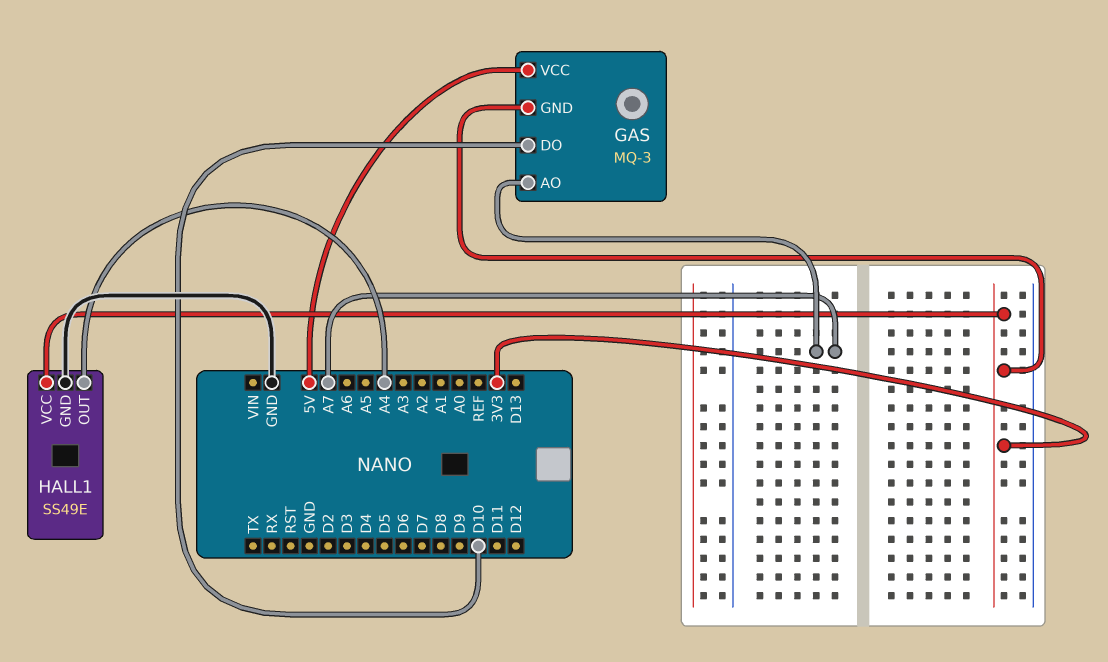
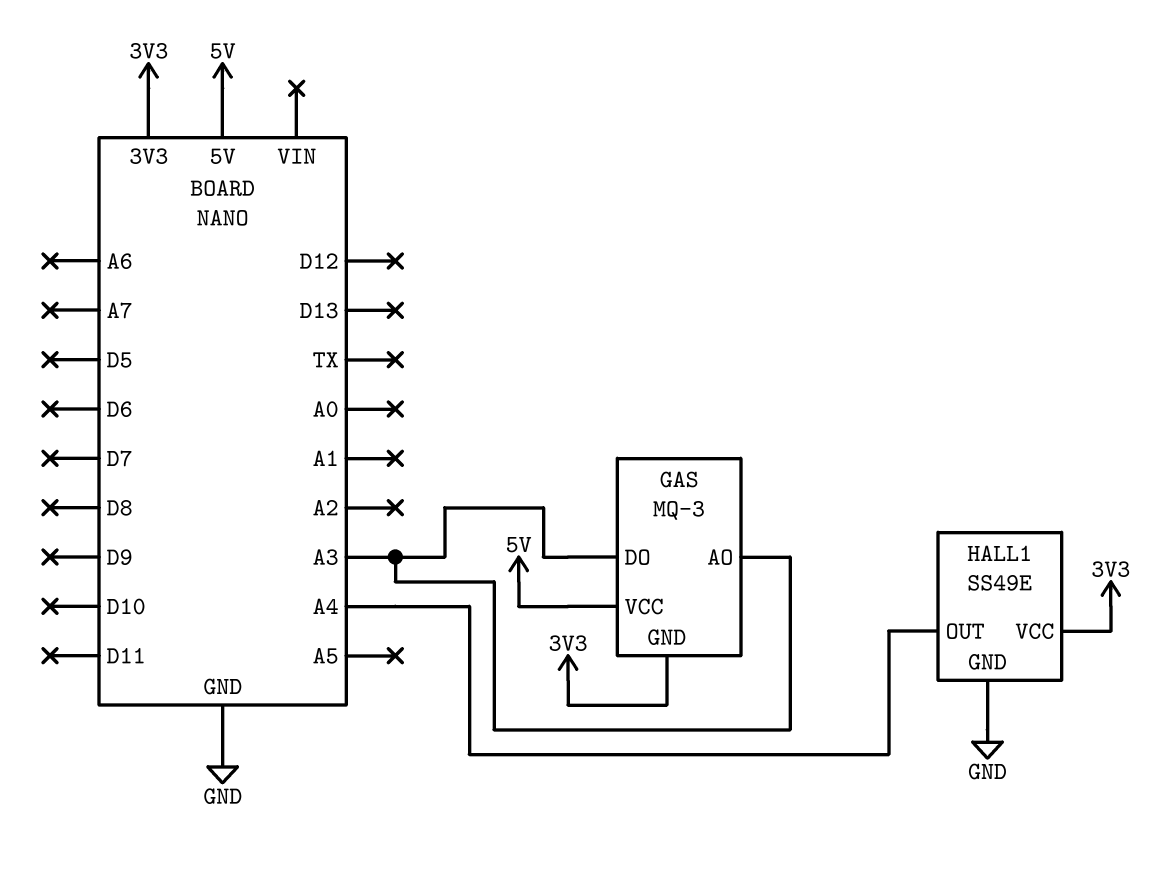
GAS pin AO: A7 -> A3
GAS pin DO: D10 -> A3

